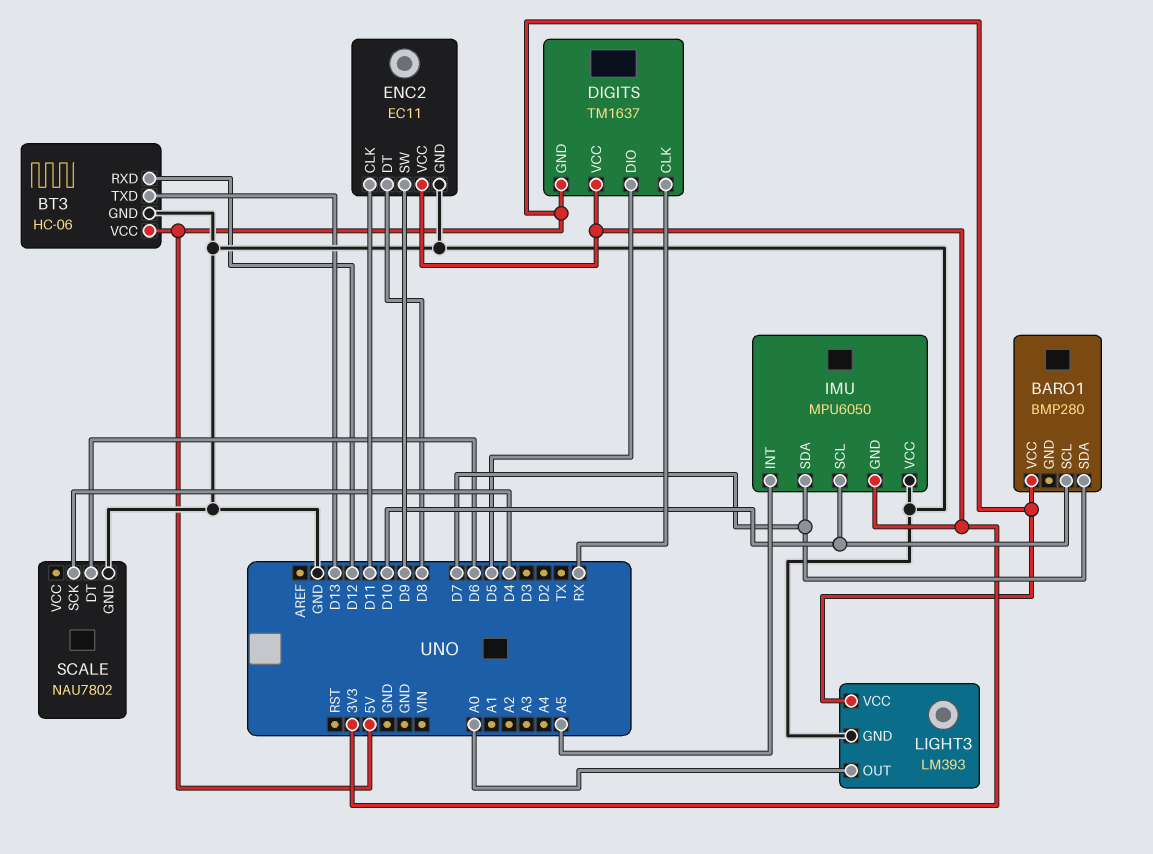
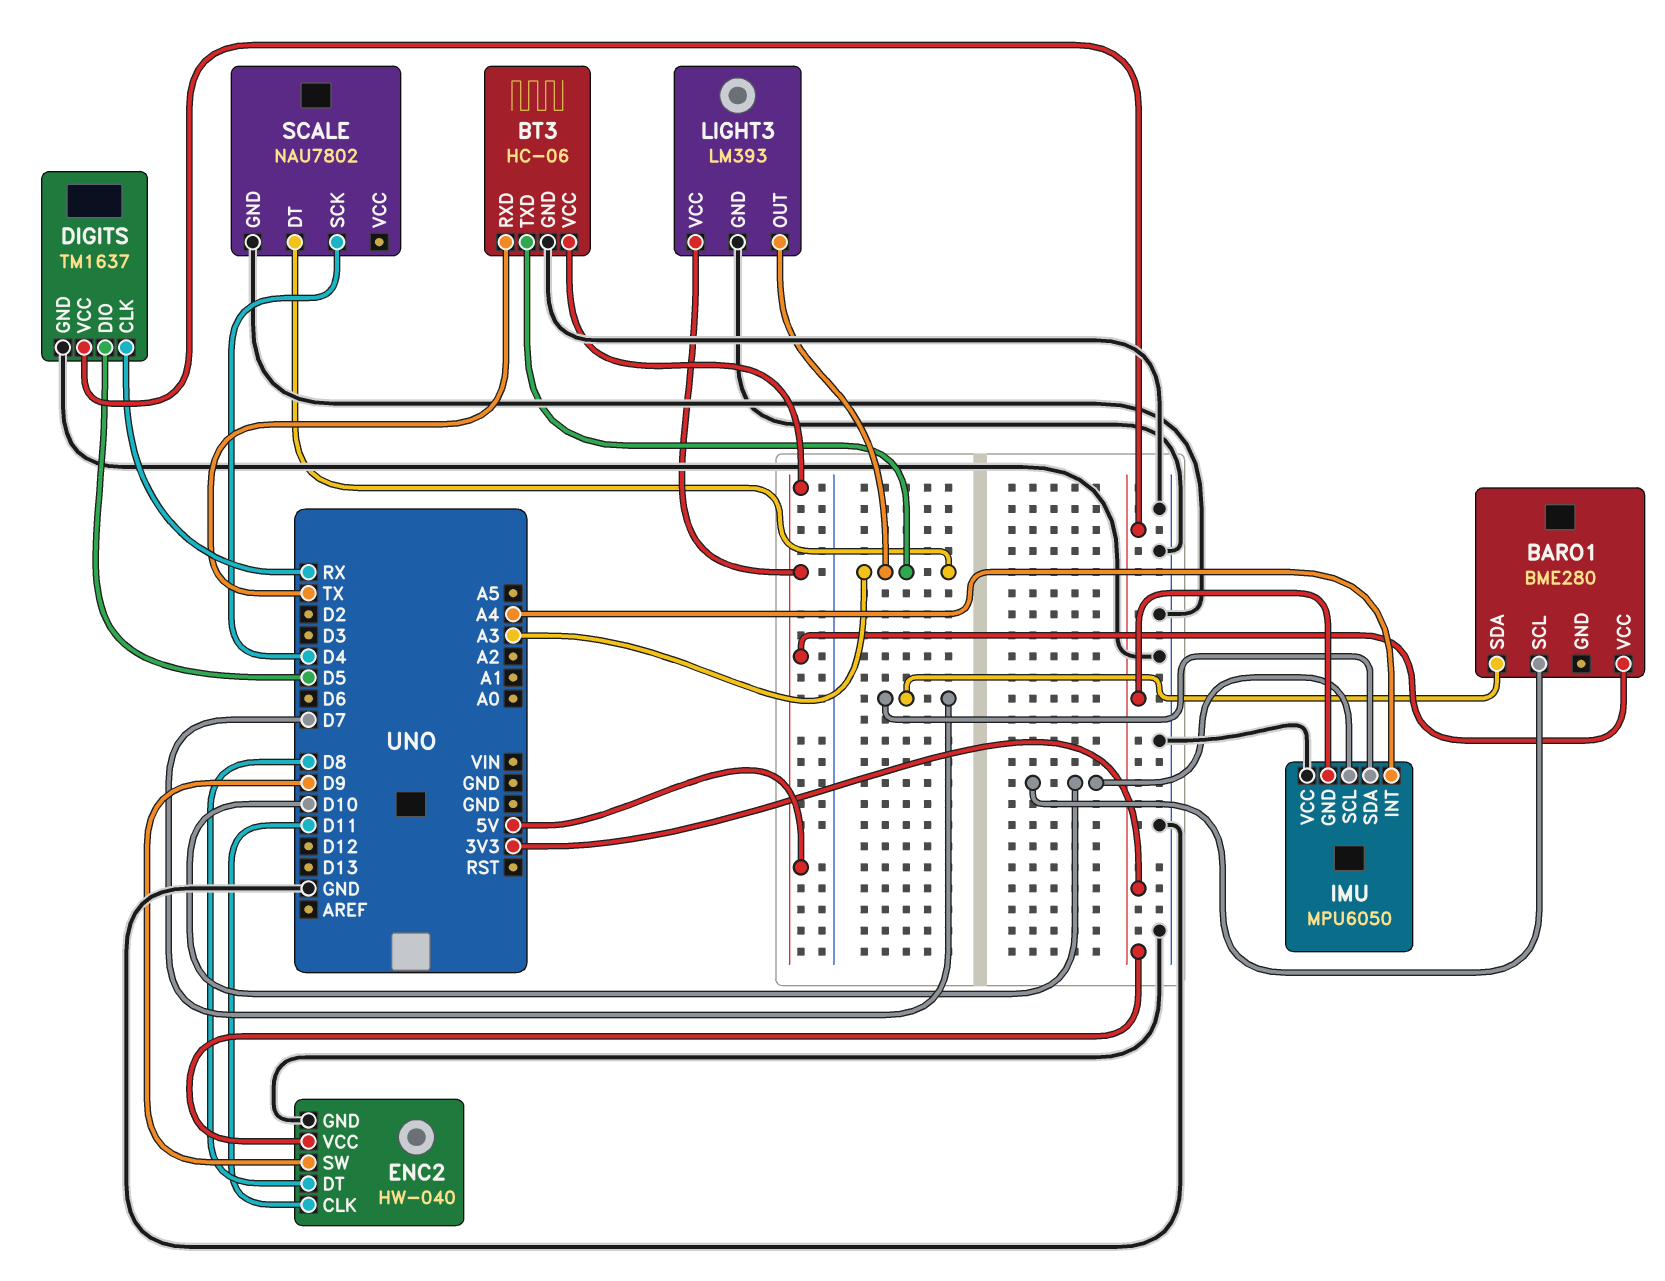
BARO1: BMP280 -> BME280
BT3 pin RXD: D12 -> TX
BT3 pin TXD: D13 -> A3
DIGITS pin GND: 5V -> GND
ENC2: EC11 -> HW-040
IMU pin INT: A5 -> A4
LIGHT3 pin OUT: A0 -> A3
SCALE pin DT: D6 -> A3

